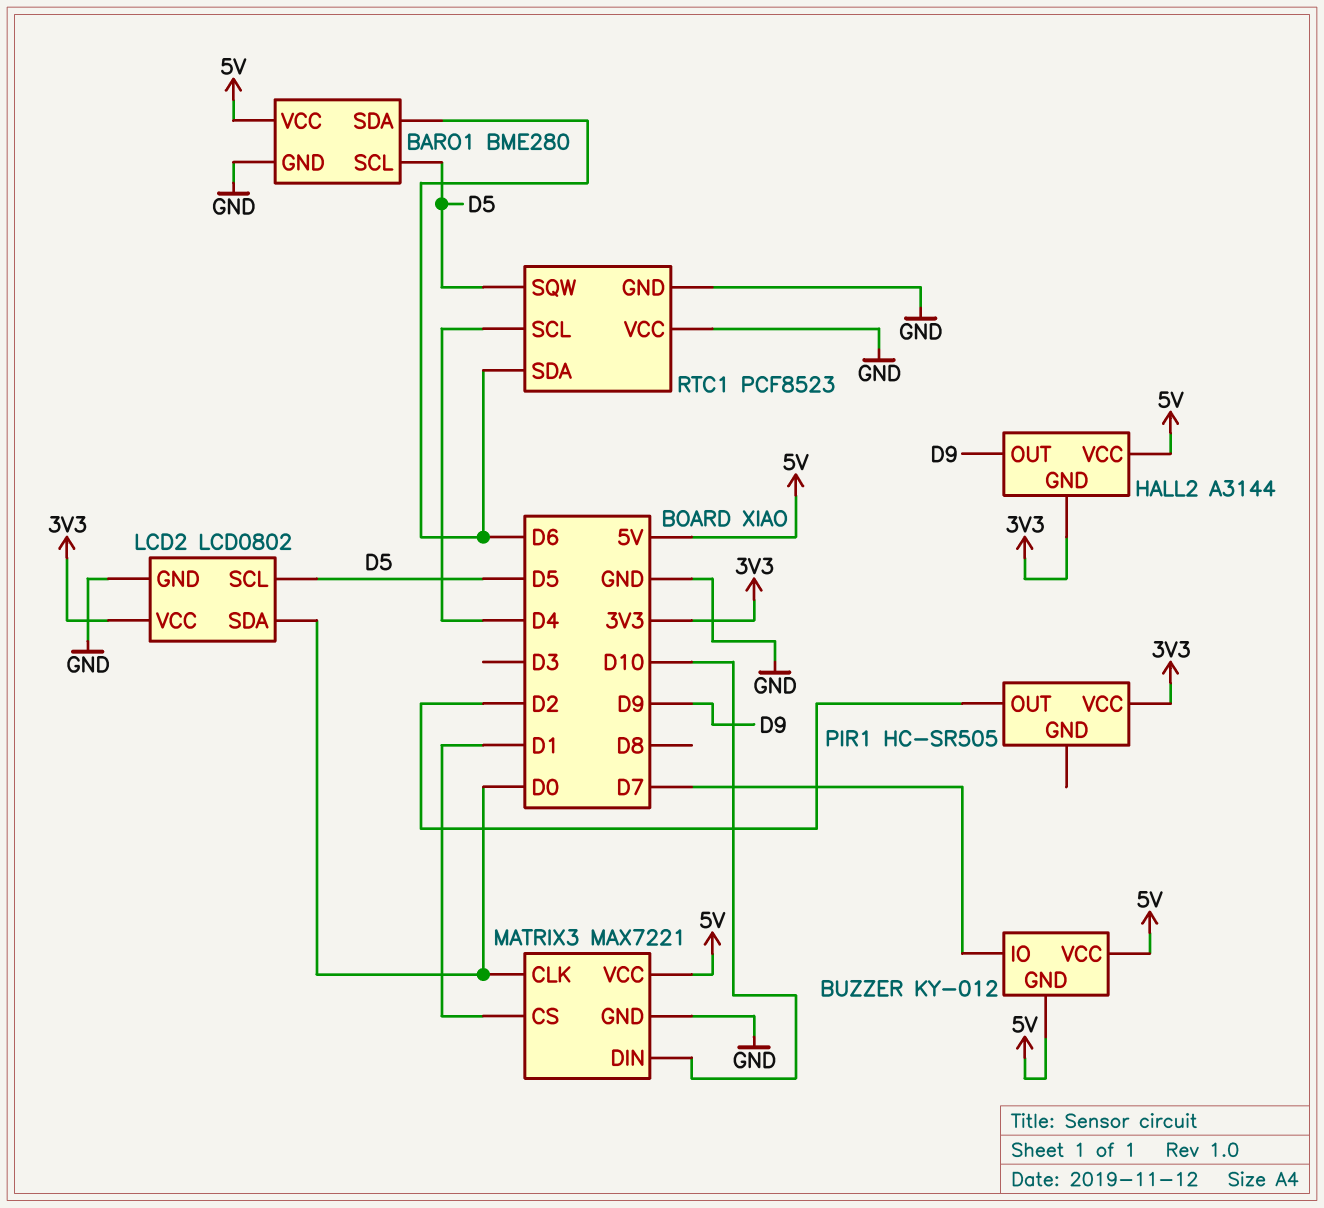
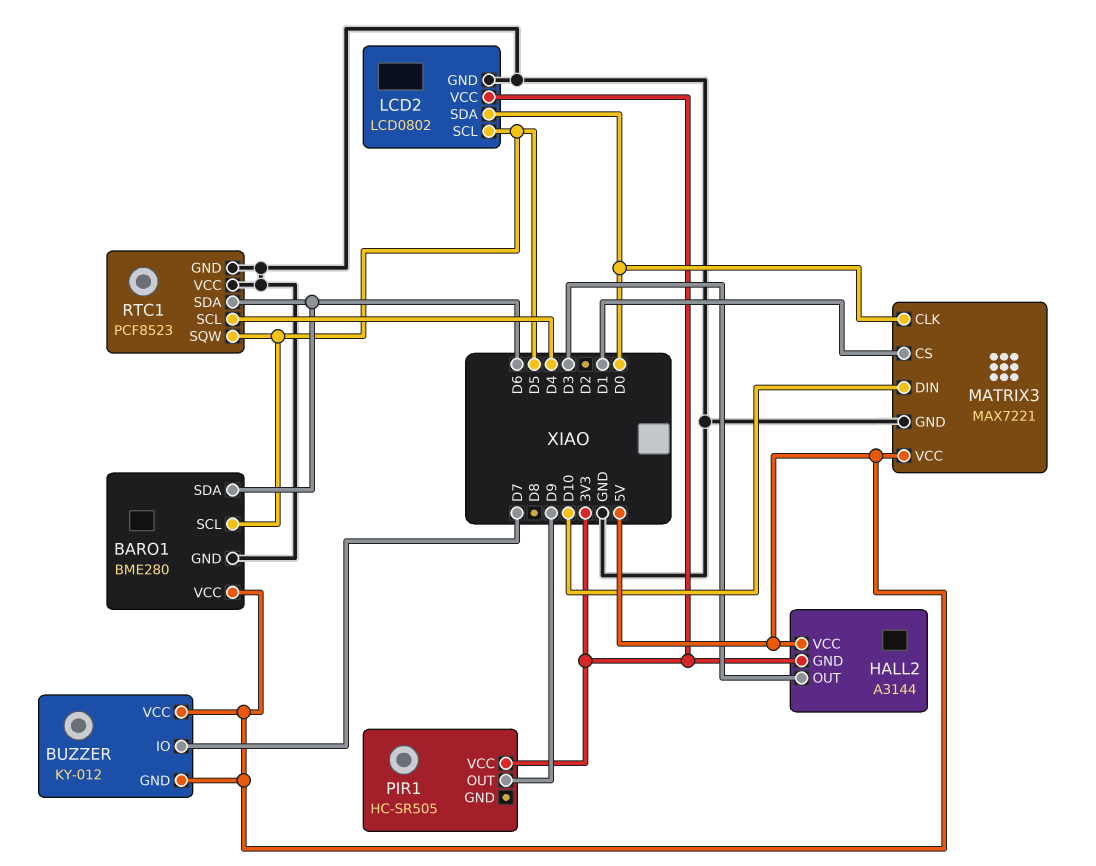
HALL2 pin OUT: D9 -> D3
PIR1 pin OUT: D2 -> D9

